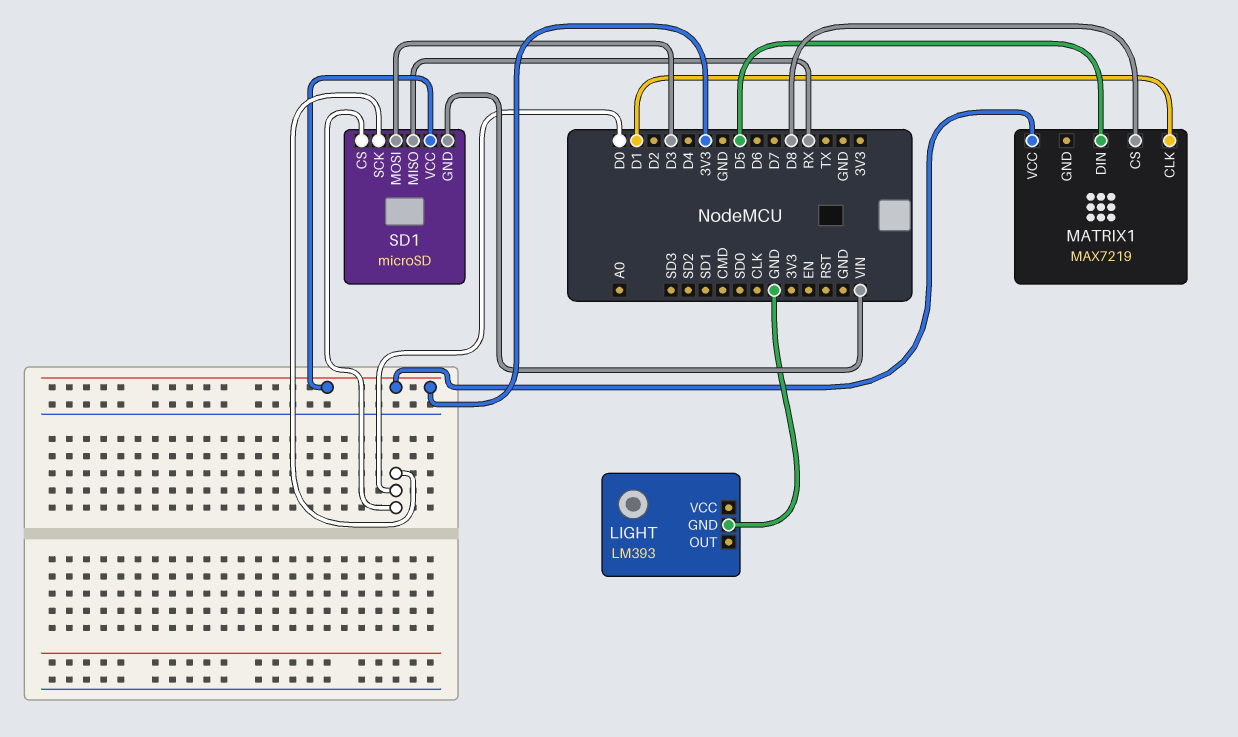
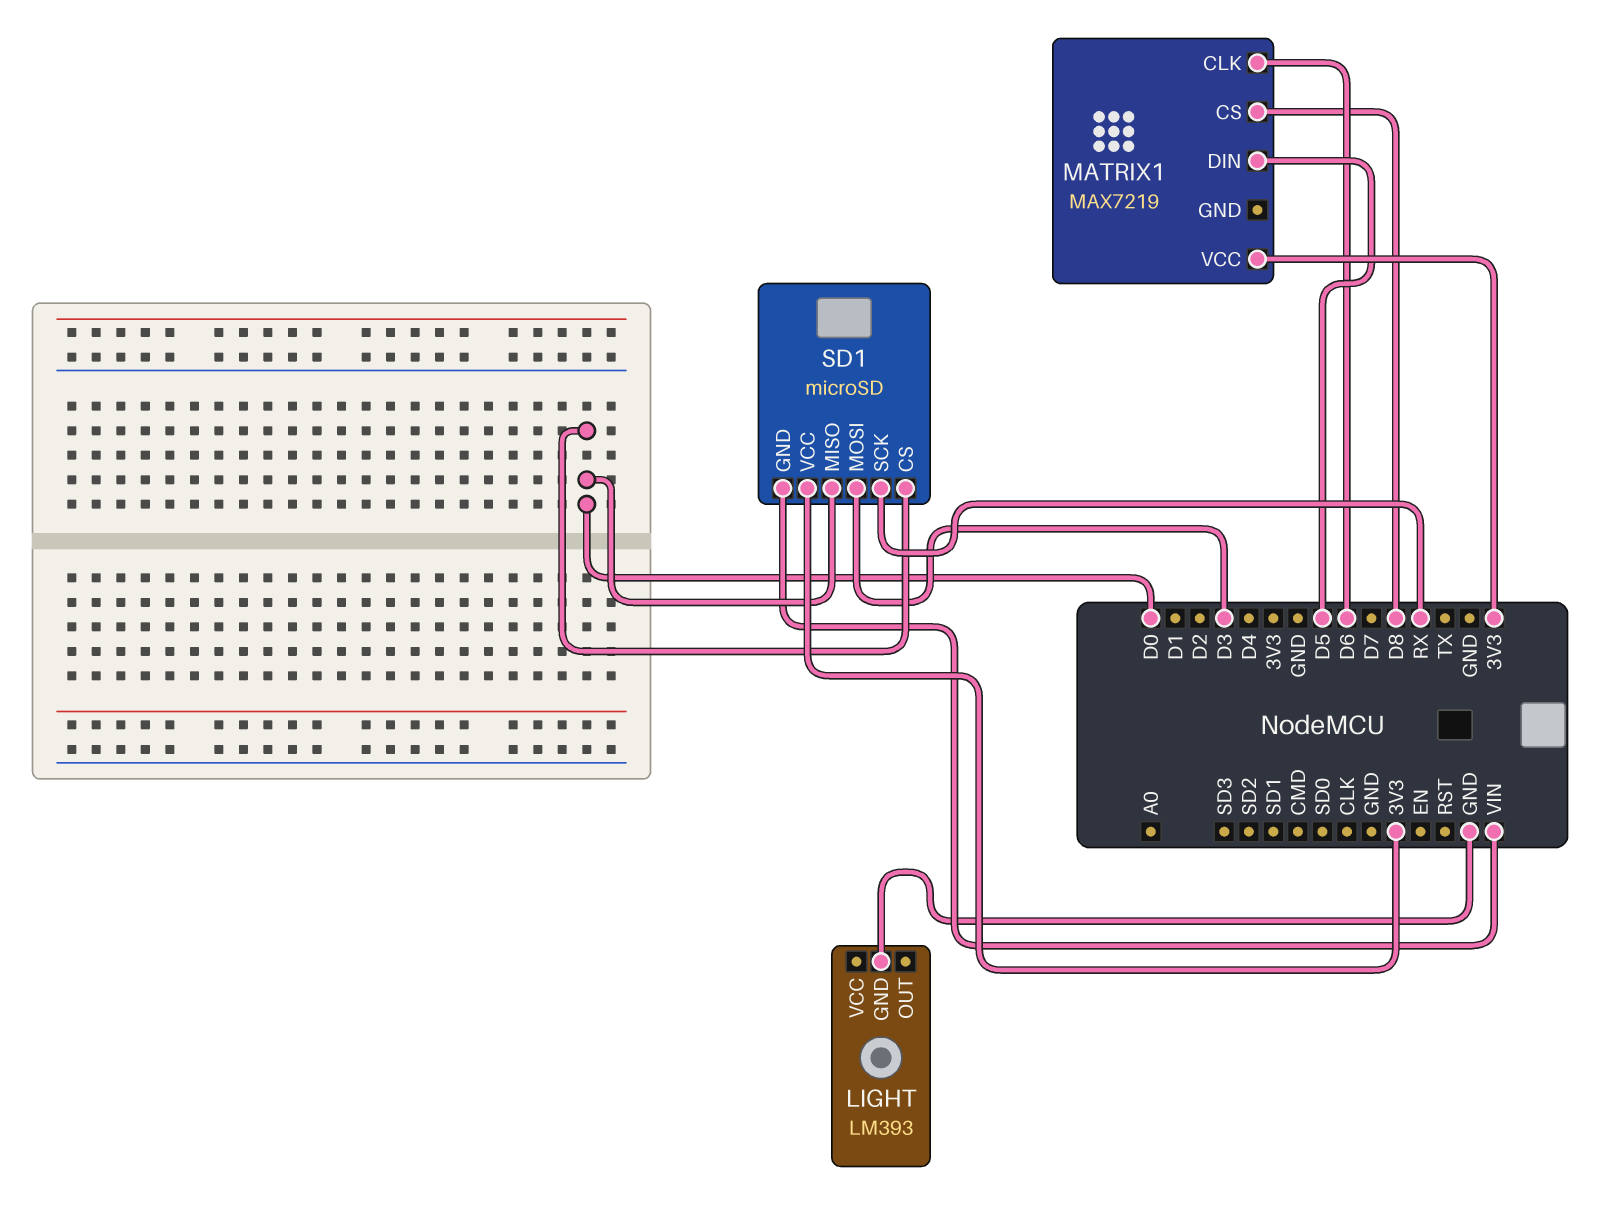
MATRIX1 pin CLK: D1 -> D6
SD1 pin MISO: RX -> D0
SD1 pin SCK: D0 -> RX

